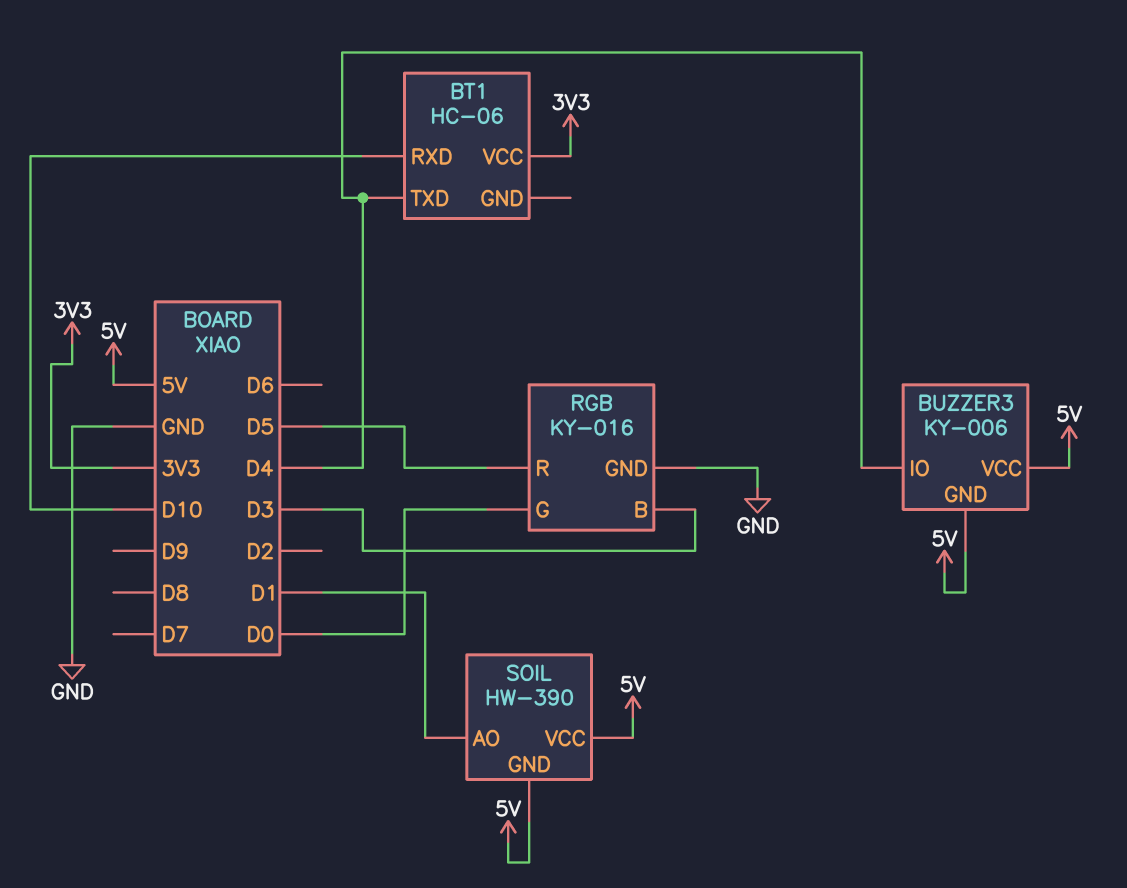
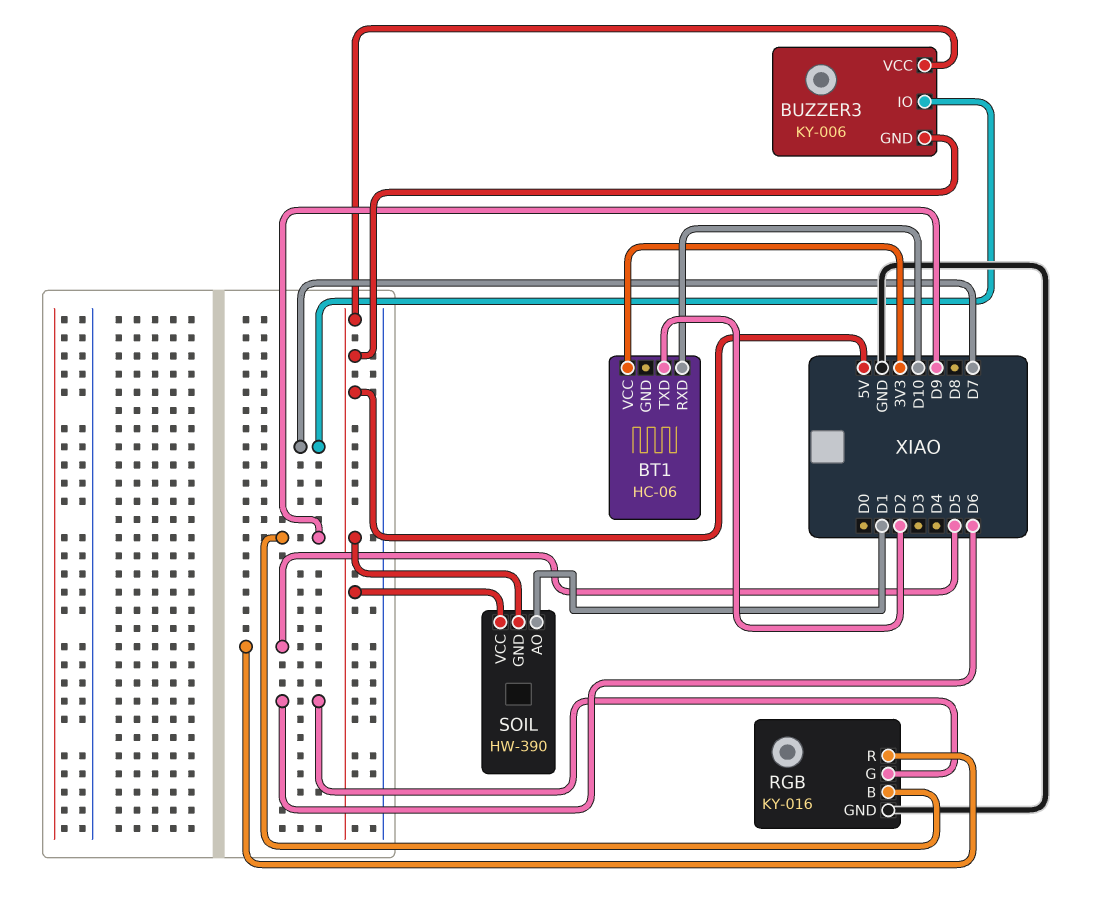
BT1 pin TXD: D4 -> D2
BUZZER3 pin IO: D4 -> D7
RGB pin B: D3 -> D9
RGB pin G: D0 -> D6

